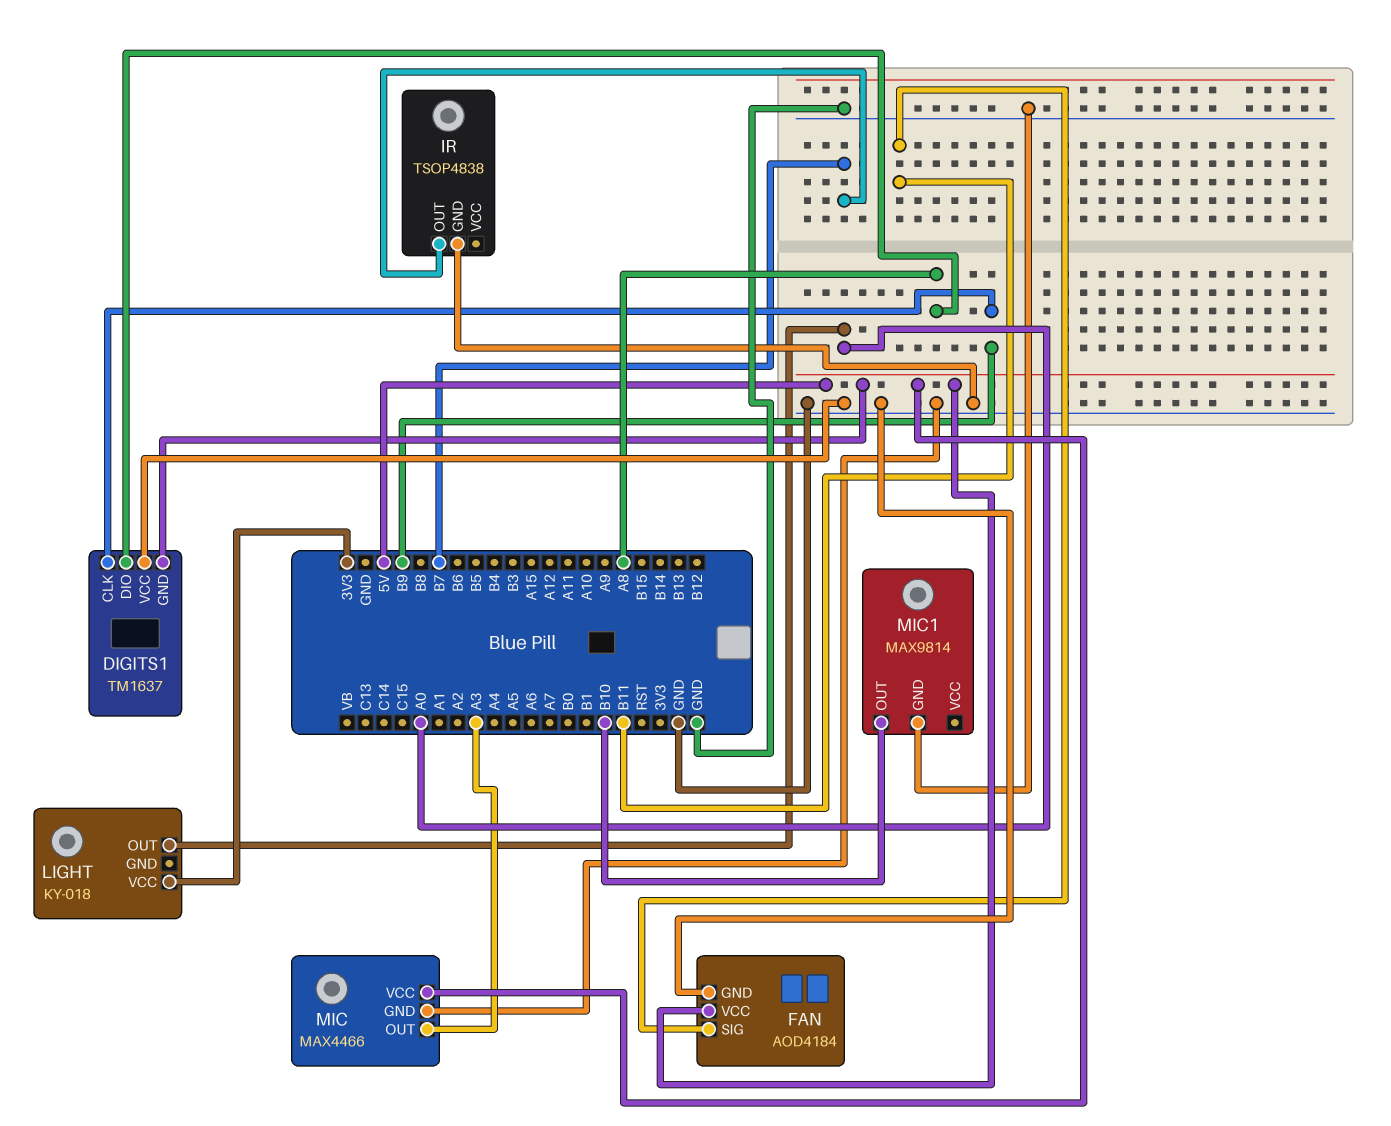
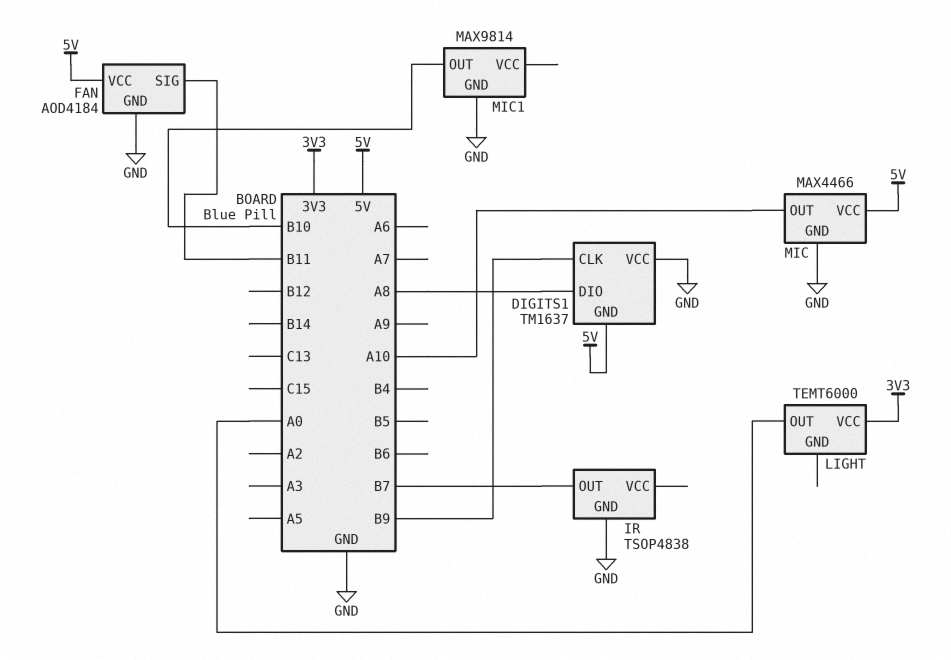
LIGHT: KY-018 -> TEMT6000
MIC pin OUT: A3 -> A10

